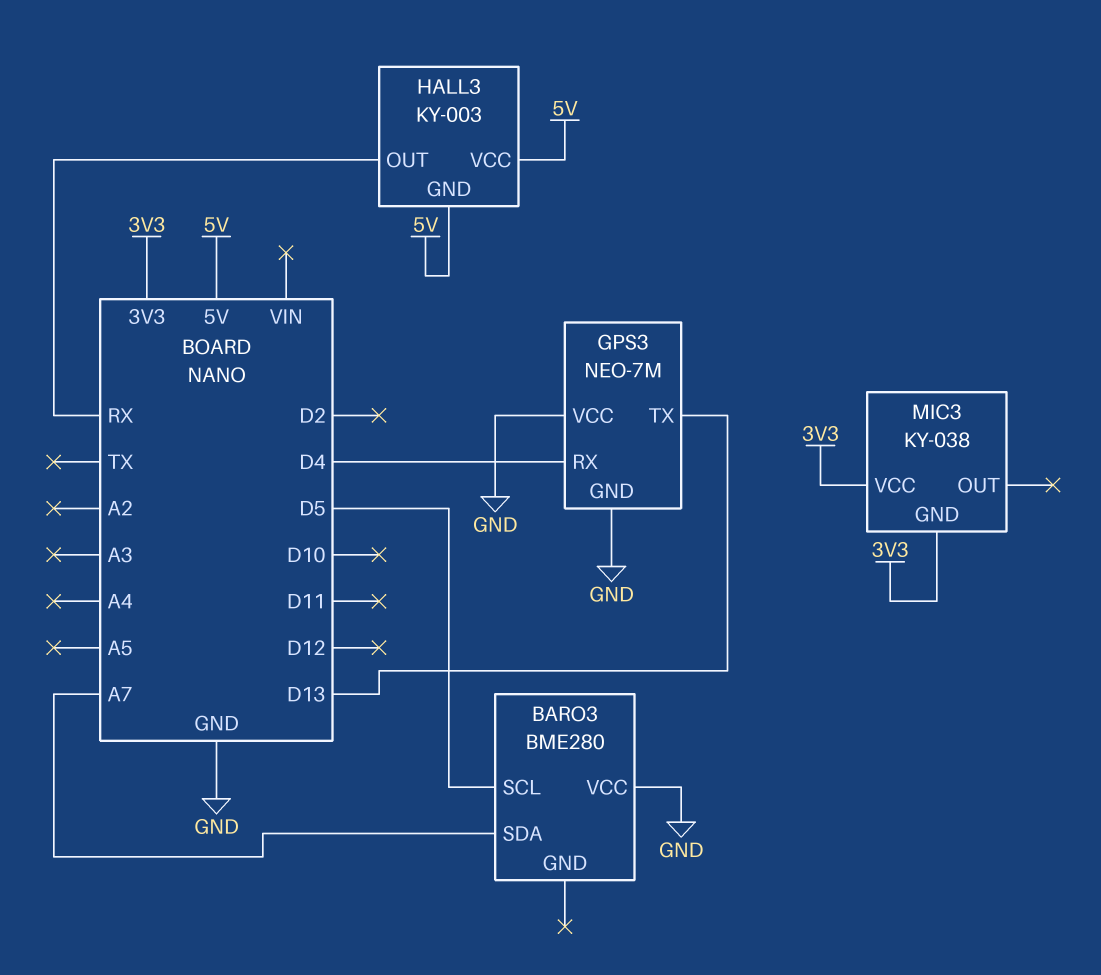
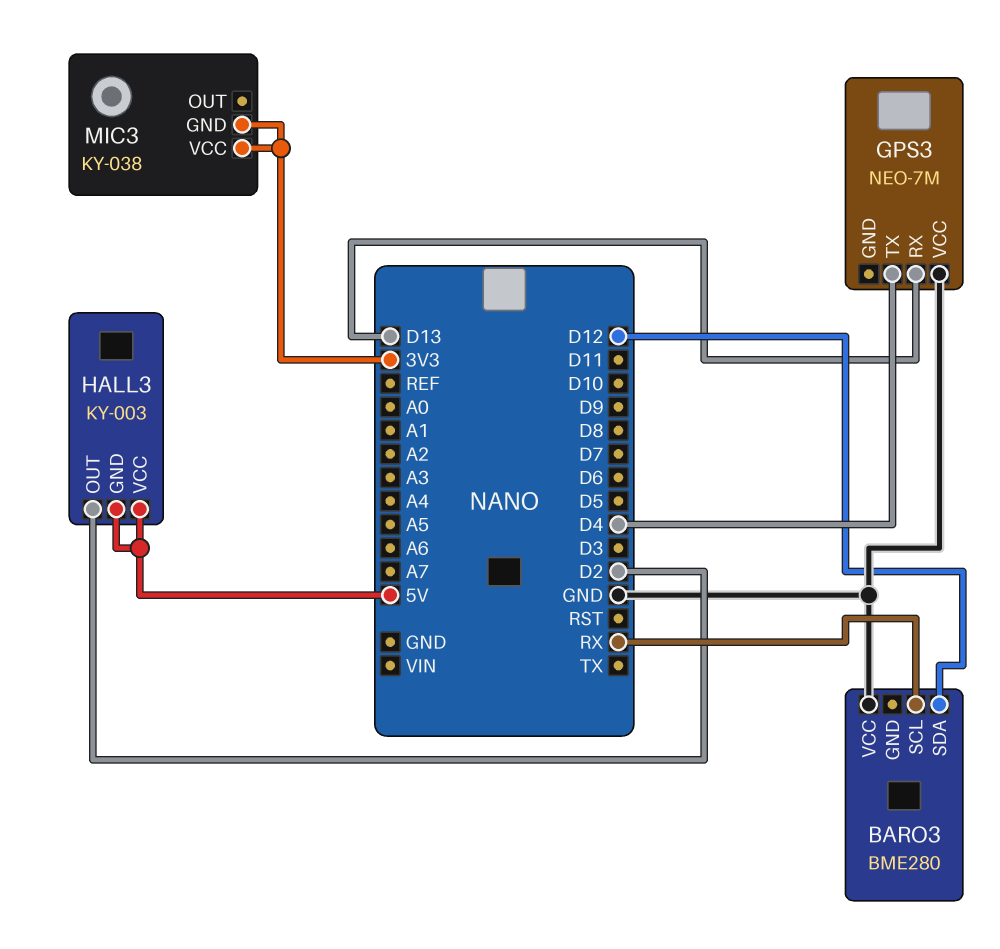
BARO3 pin SCL: D5 -> RX
BARO3 pin SDA: A7 -> D12
GPS3 pin GND: GND -> none
GPS3 pin RX: D4 -> D13
GPS3 pin TX: D13 -> D4
HALL3 pin OUT: RX -> D2

